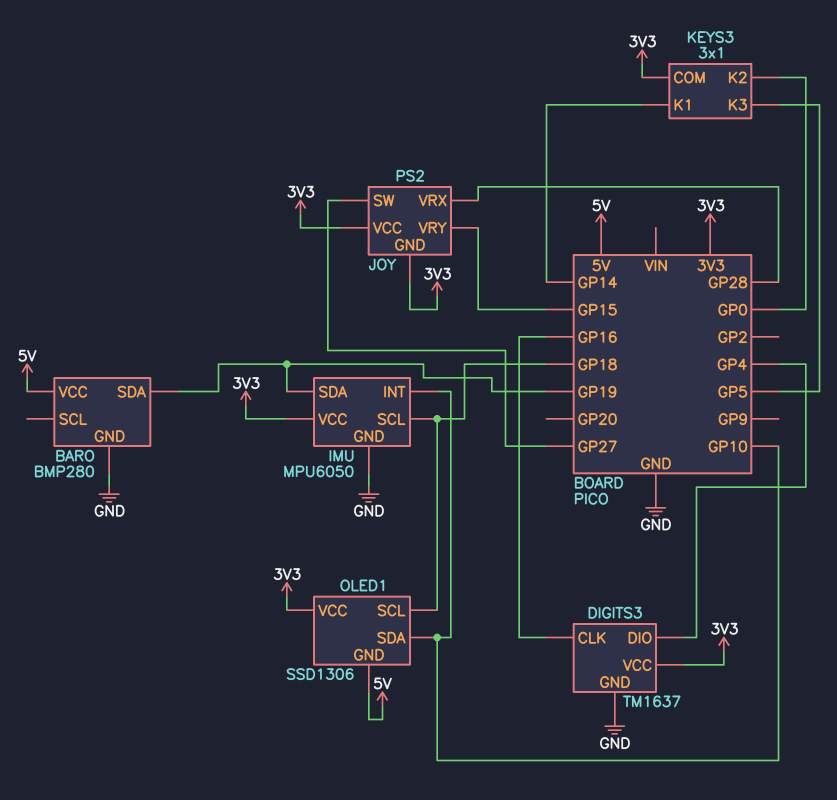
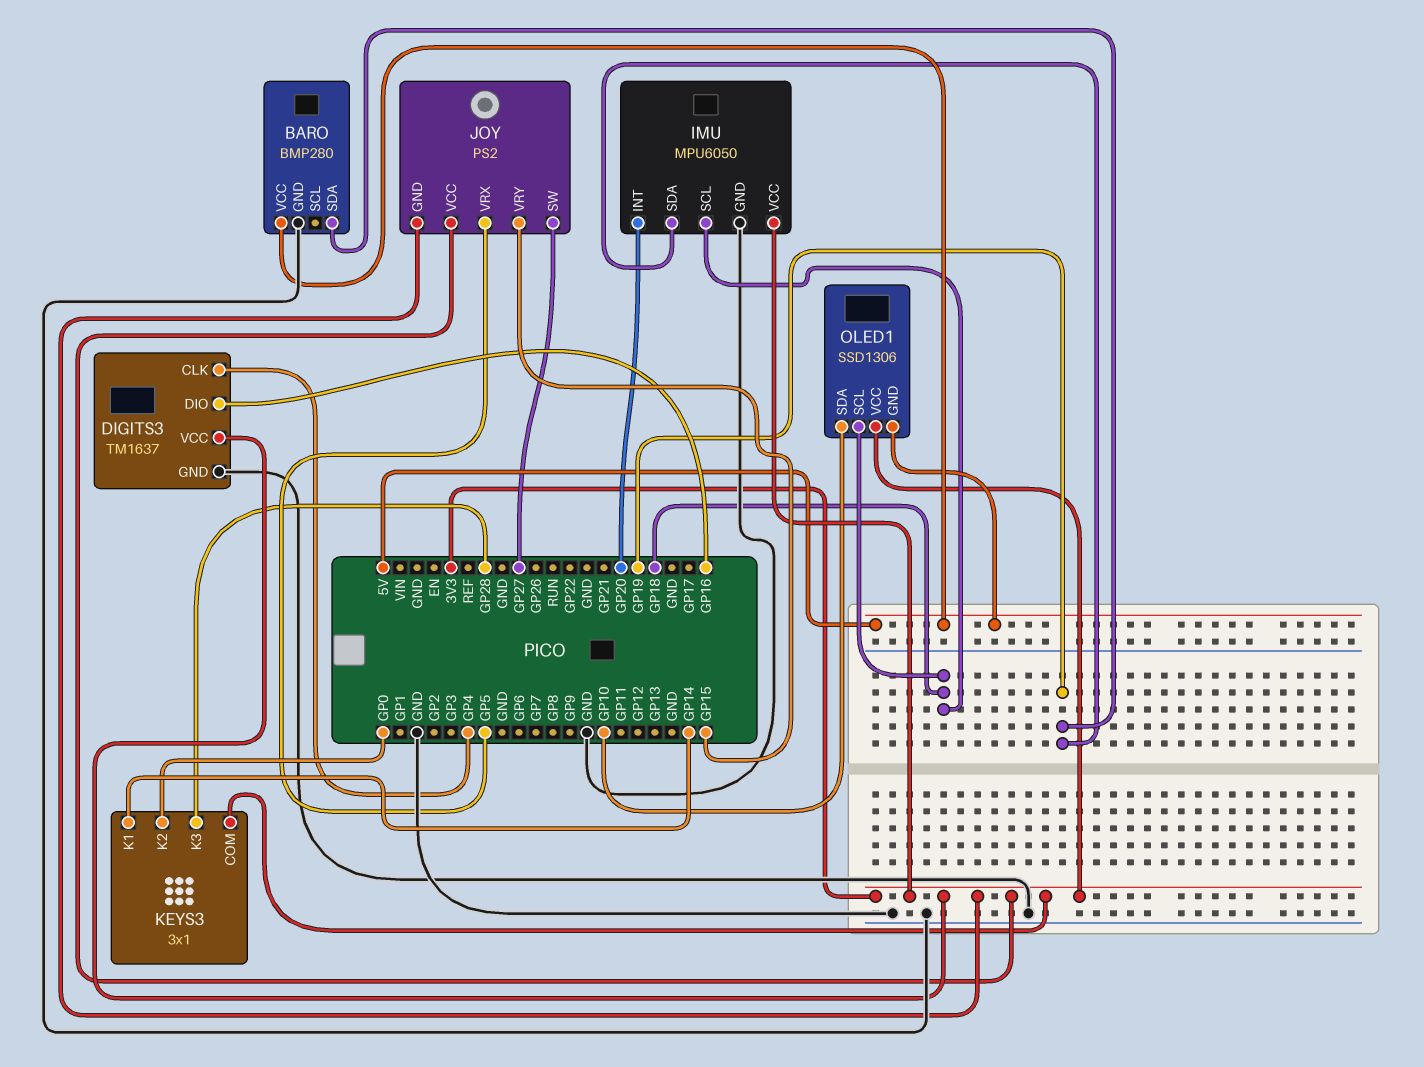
DIGITS3 pin CLK: GP16 -> GP4
DIGITS3 pin DIO: GP4 -> GP16
IMU pin INT: GP10 -> GP20
JOY pin VRX: GP28 -> GP5
KEYS3 pin K3: GP5 -> GP28

